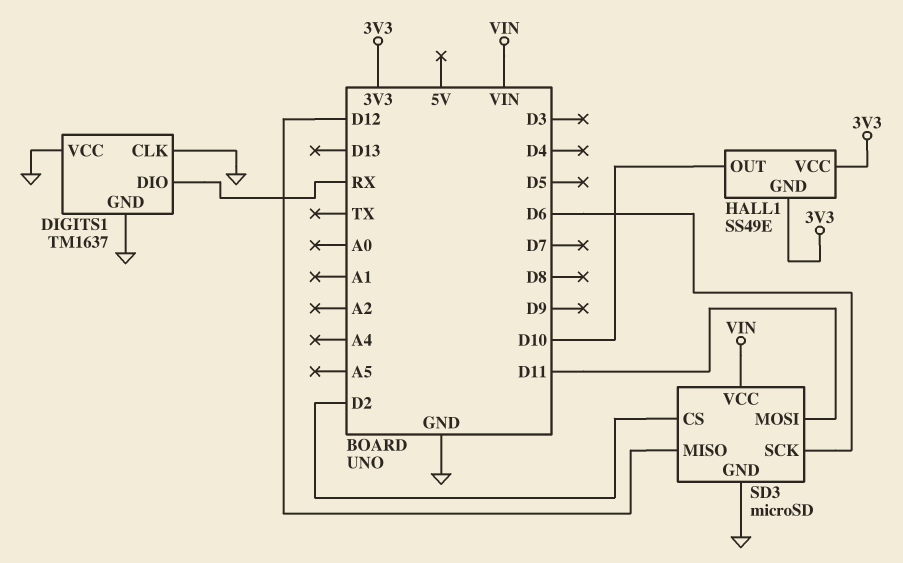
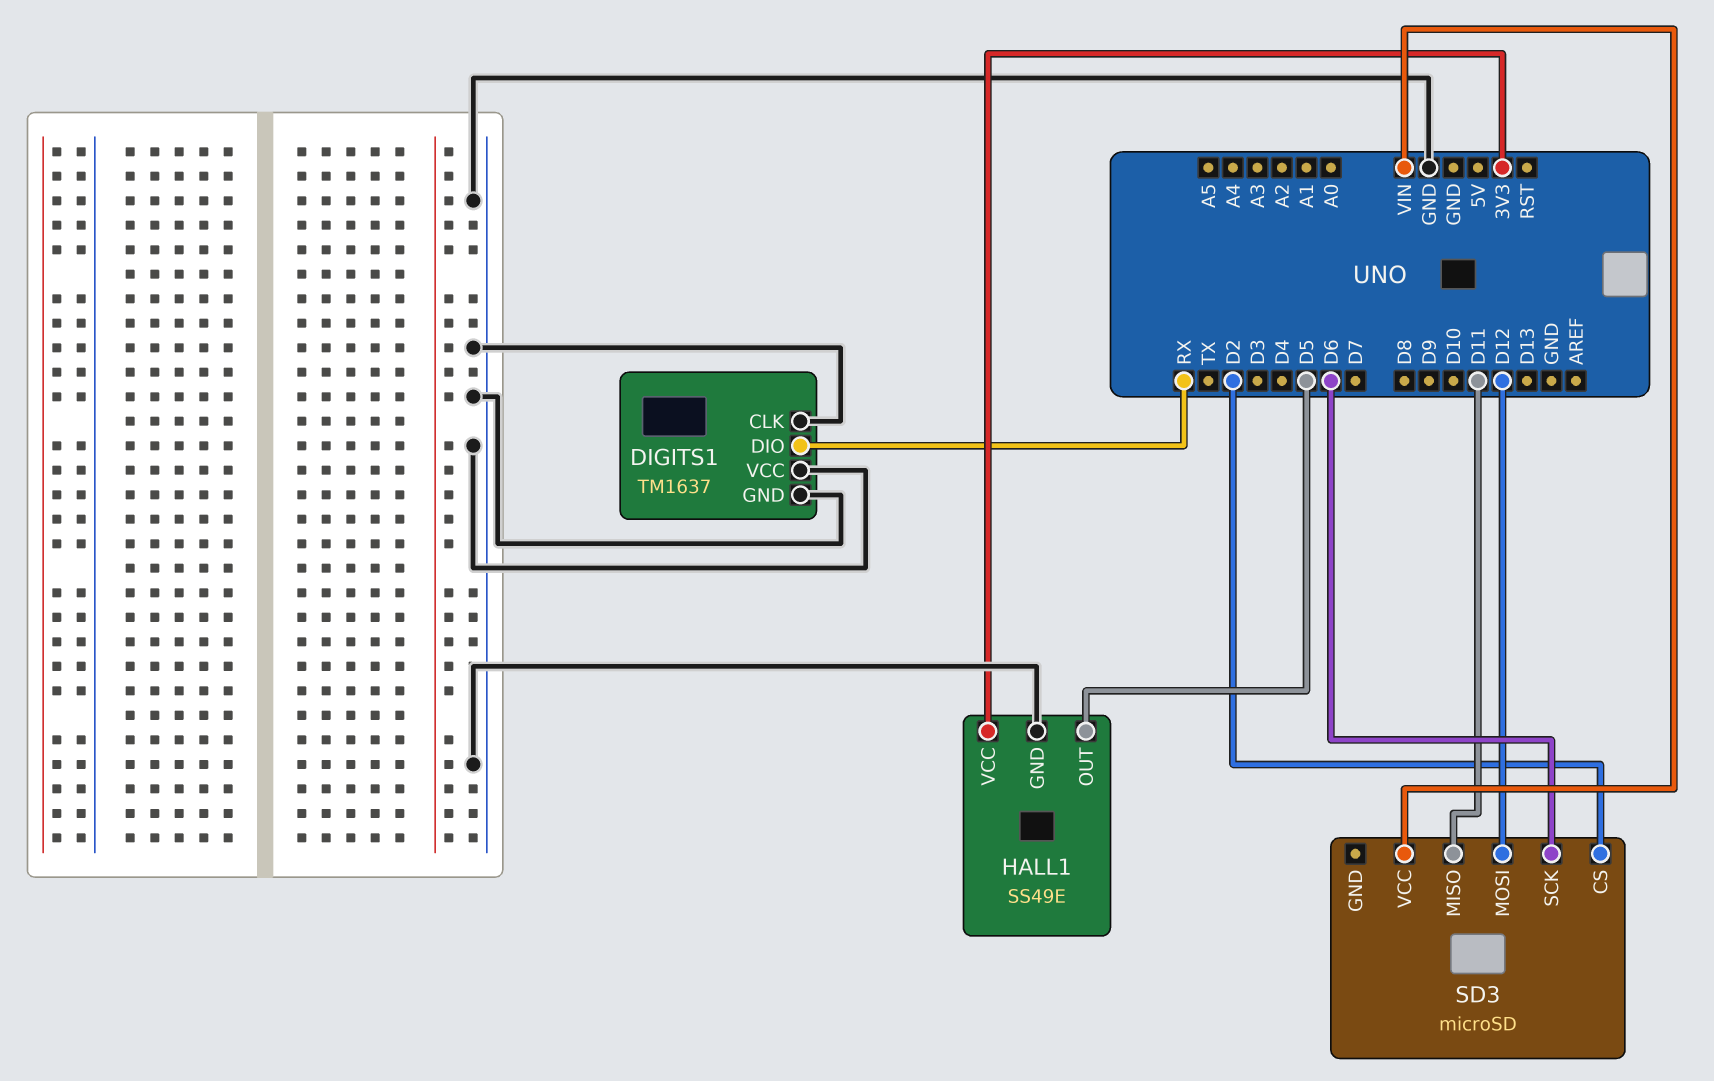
HALL1 pin GND: 3V3 -> GND
HALL1 pin OUT: D10 -> D5
SD3 pin GND: GND -> none
SD3 pin MISO: D12 -> D11
SD3 pin MOSI: D11 -> D12

